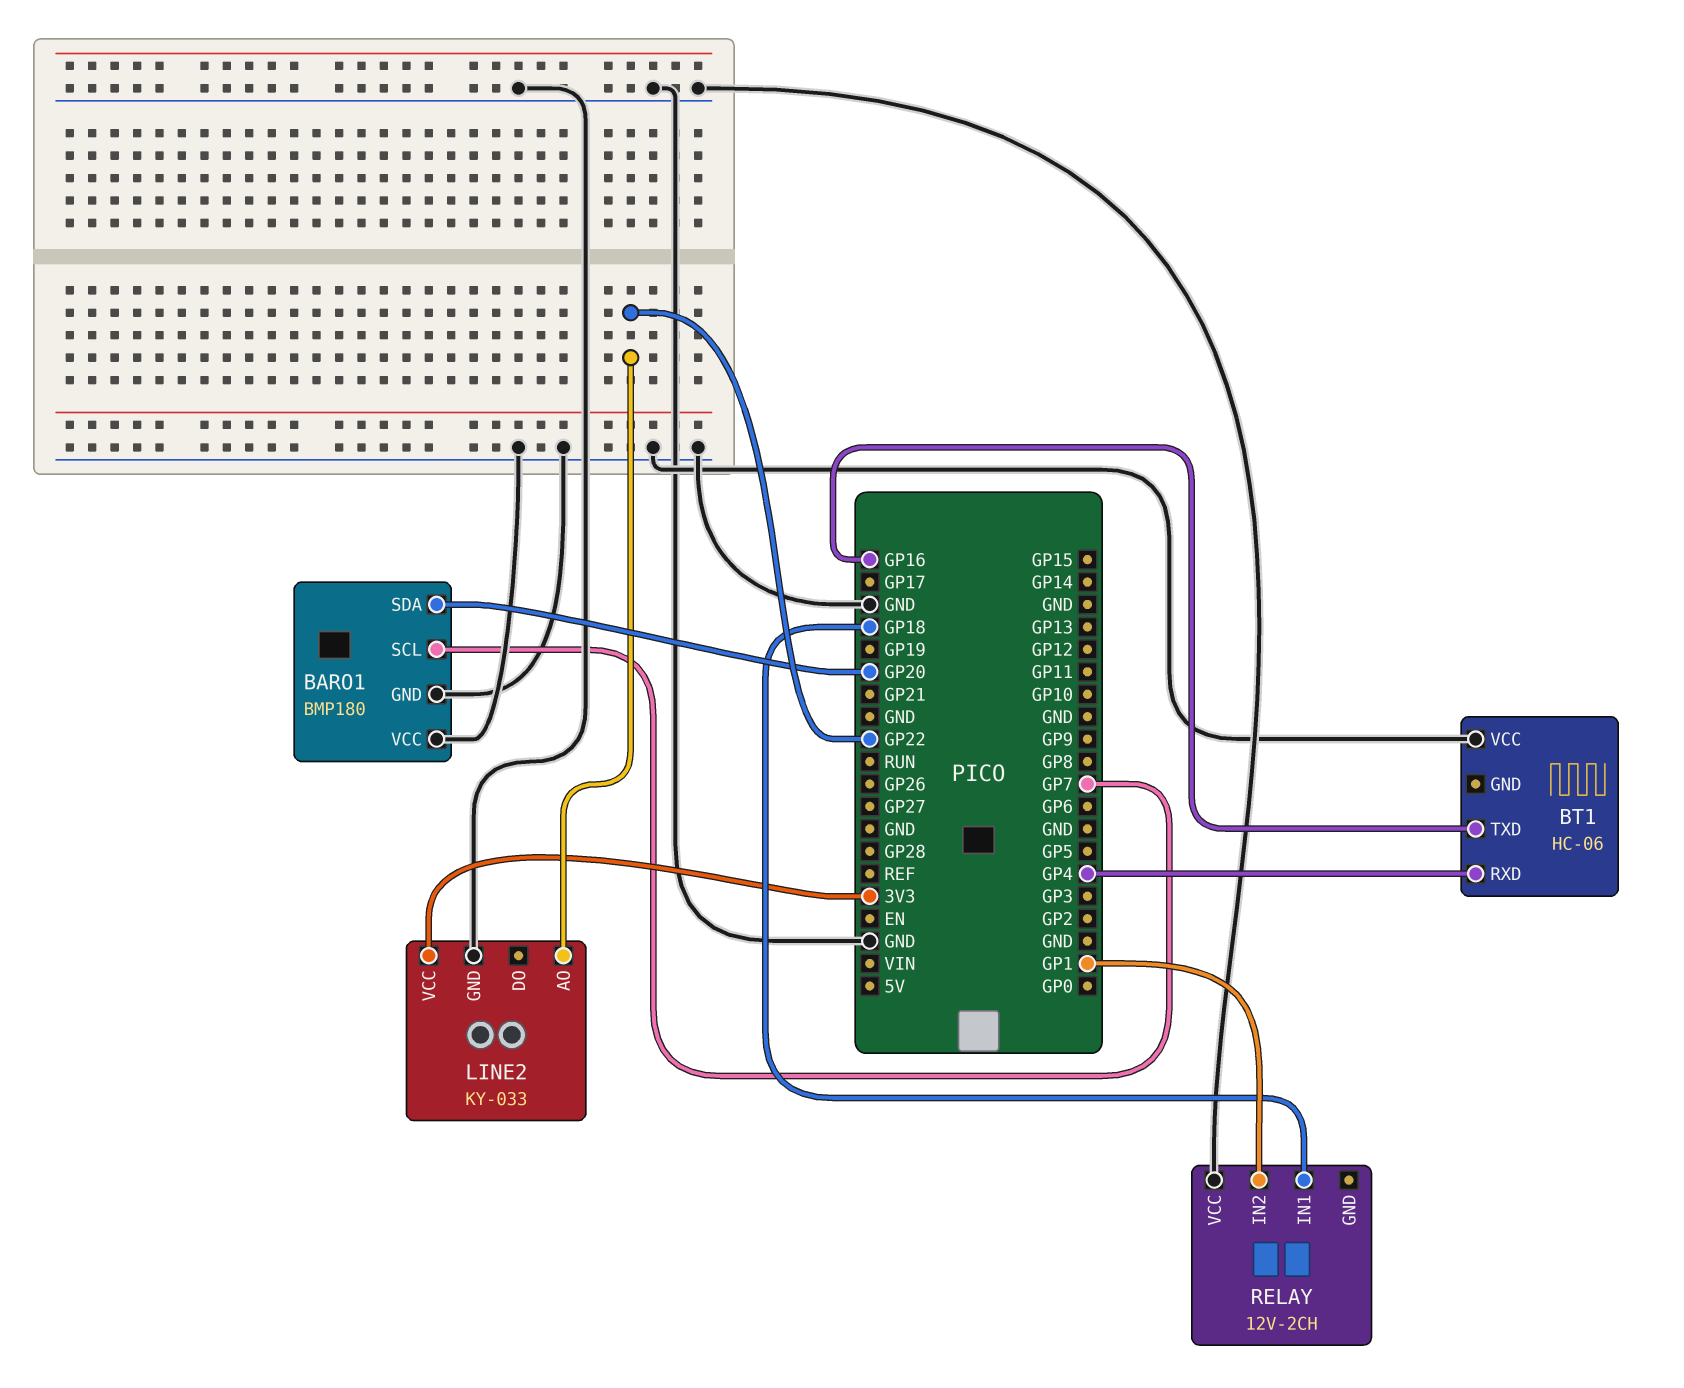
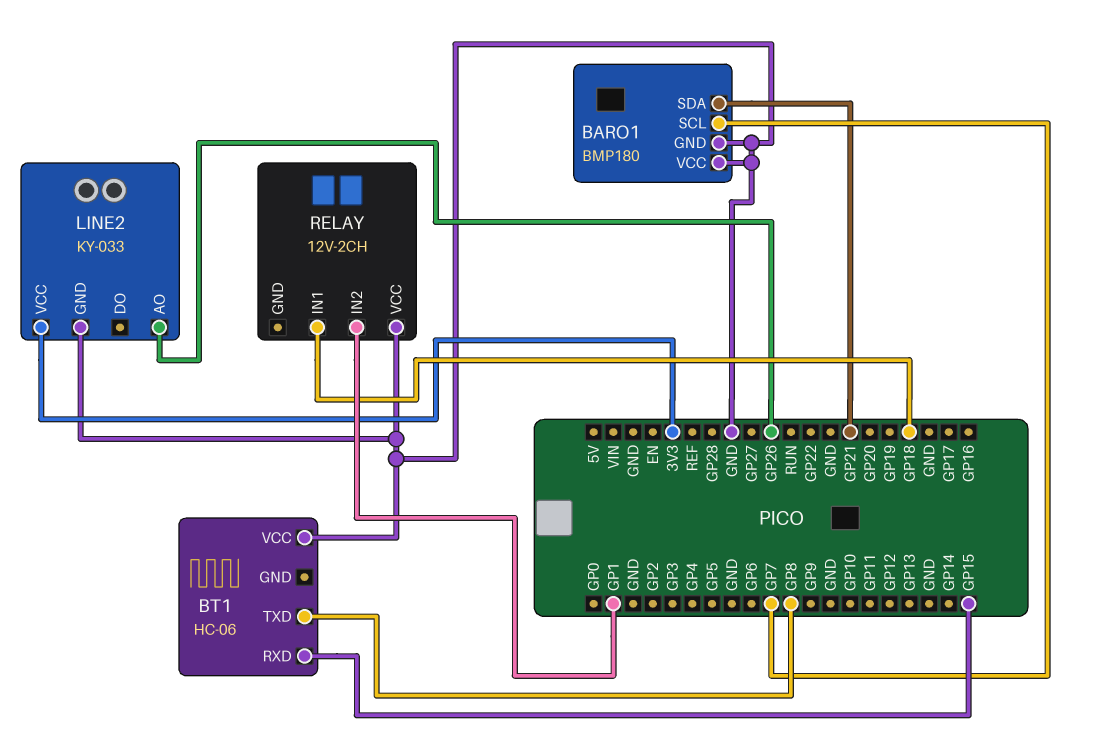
BARO1 pin SDA: GP20 -> GP21
BT1 pin RXD: GP4 -> GP15
BT1 pin TXD: GP16 -> GP8
LINE2 pin AO: GP22 -> GP26

